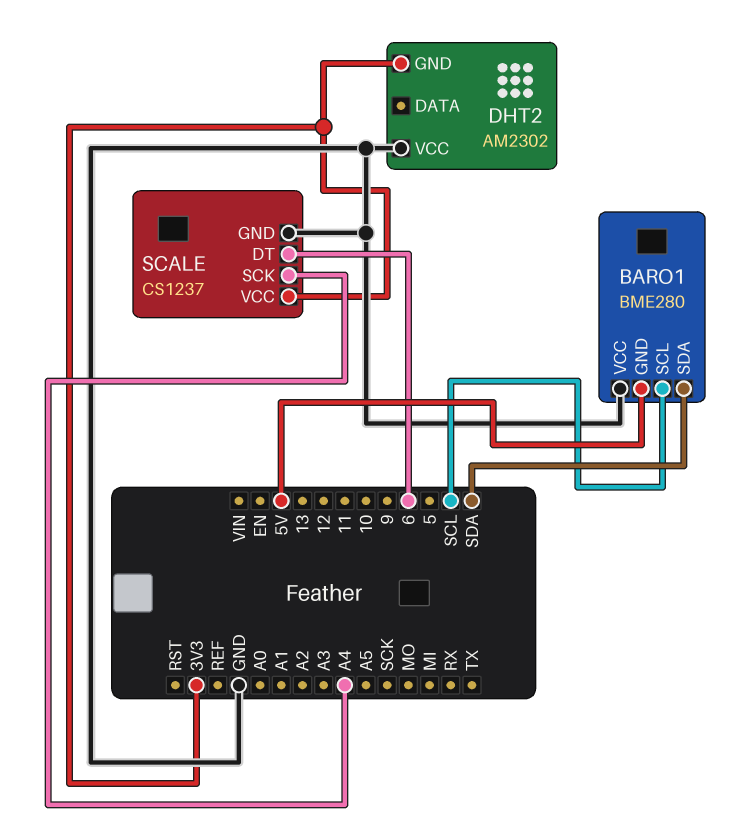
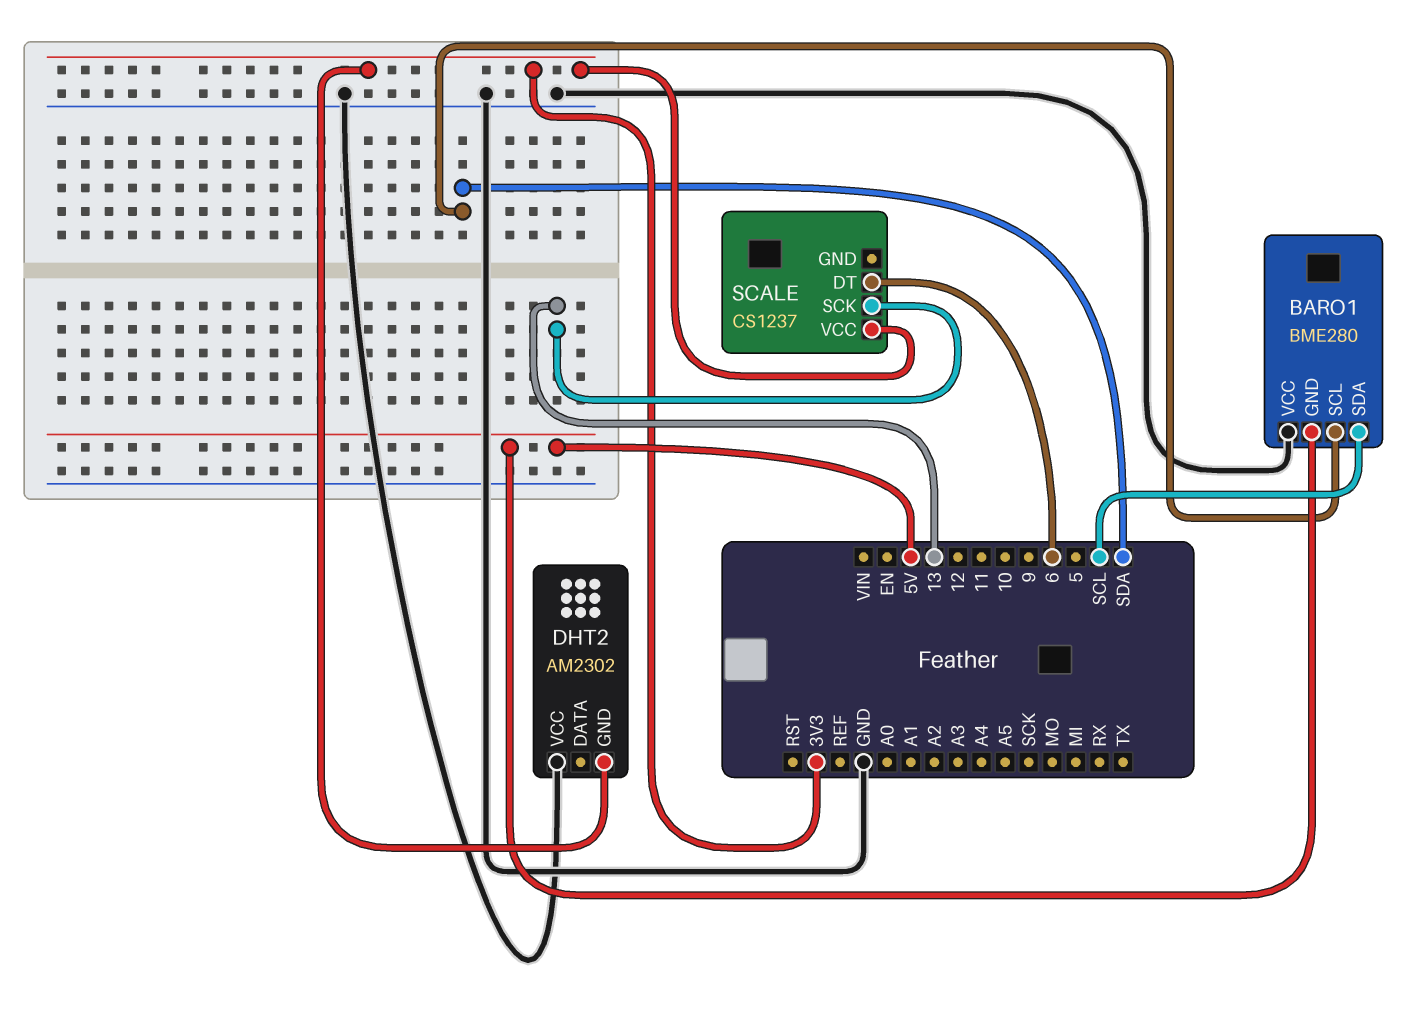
BARO1 pin SCL: SCL -> SDA
BARO1 pin SDA: SDA -> SCL
SCALE pin GND: GND -> none
SCALE pin SCK: A4 -> 13

